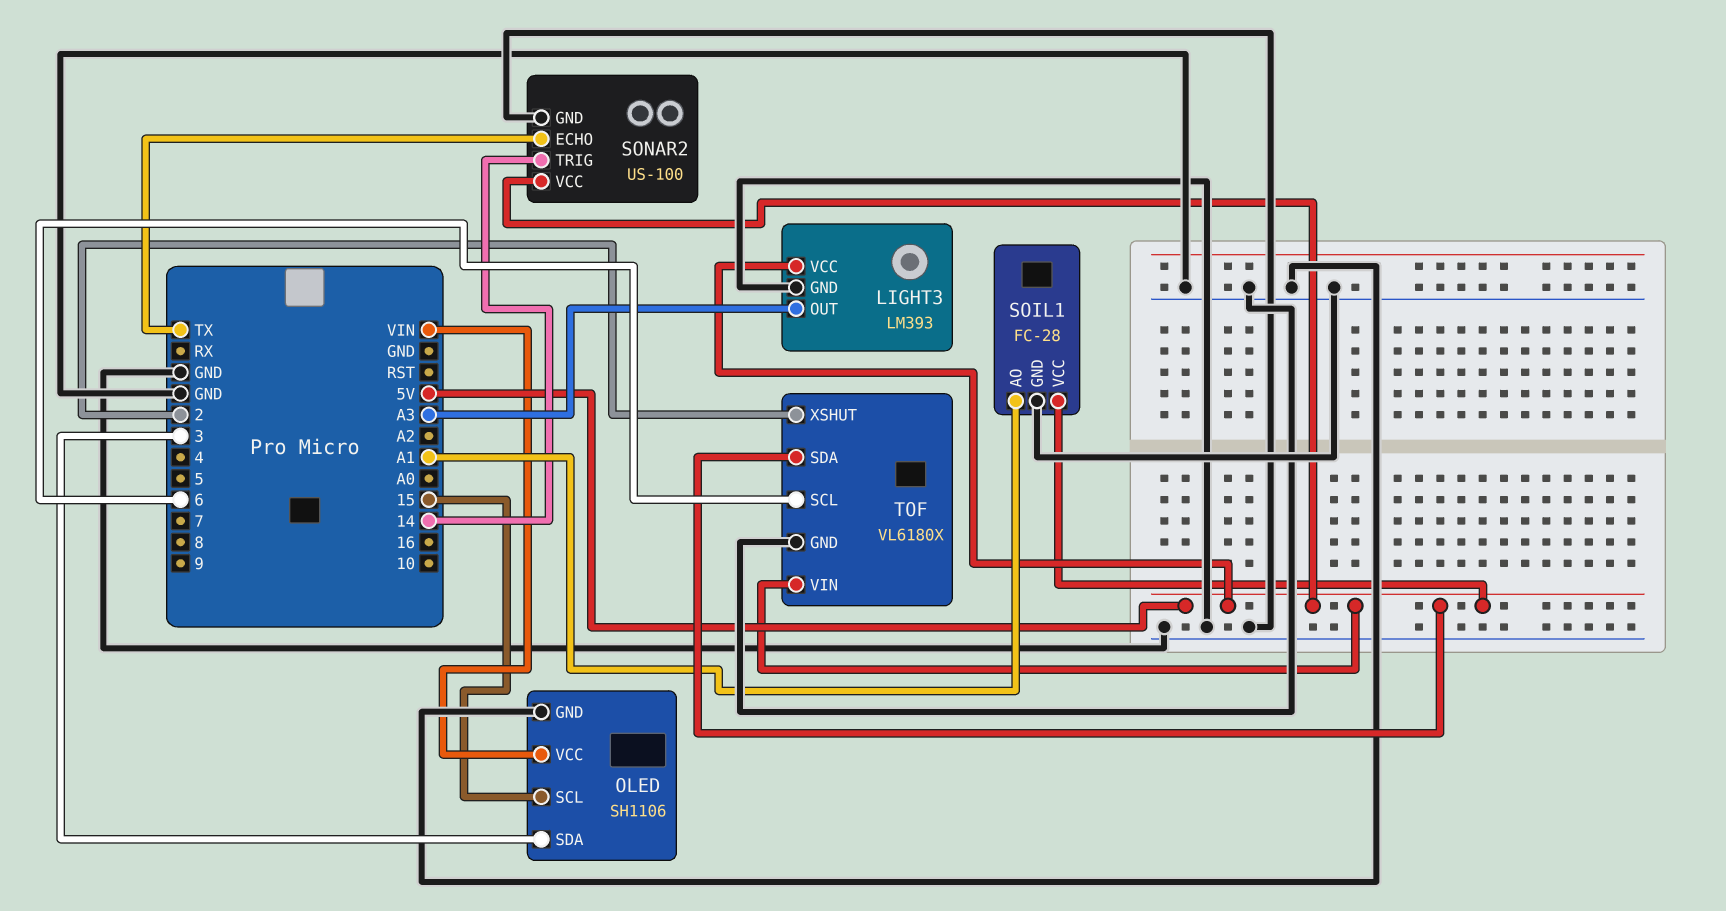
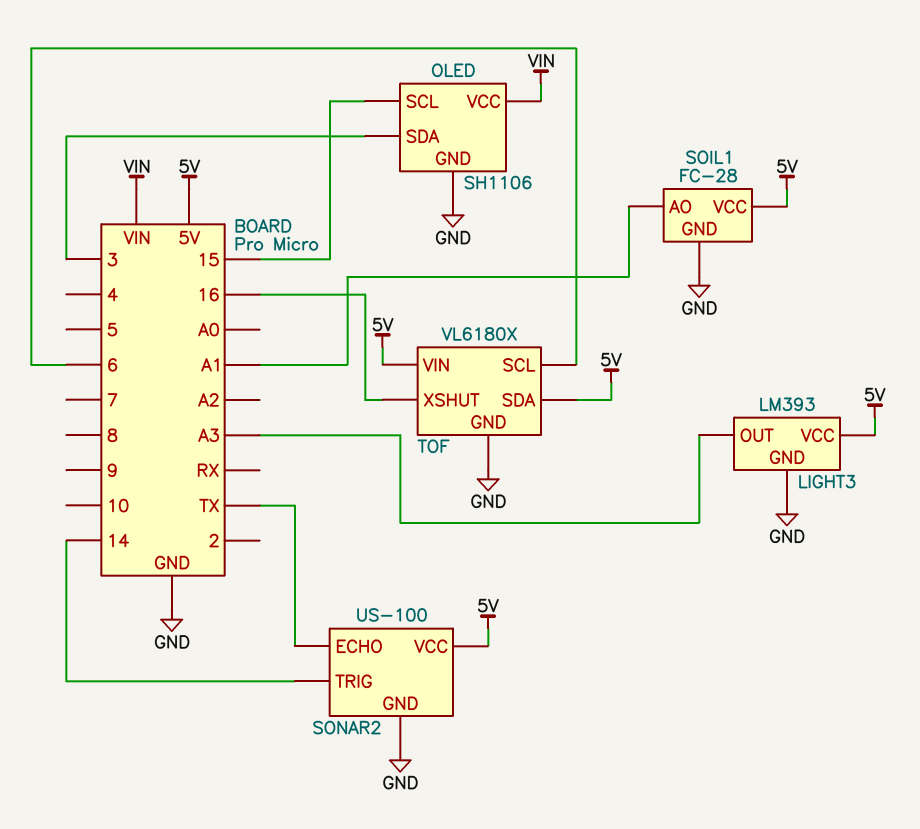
TOF pin XSHUT: 2 -> 16

